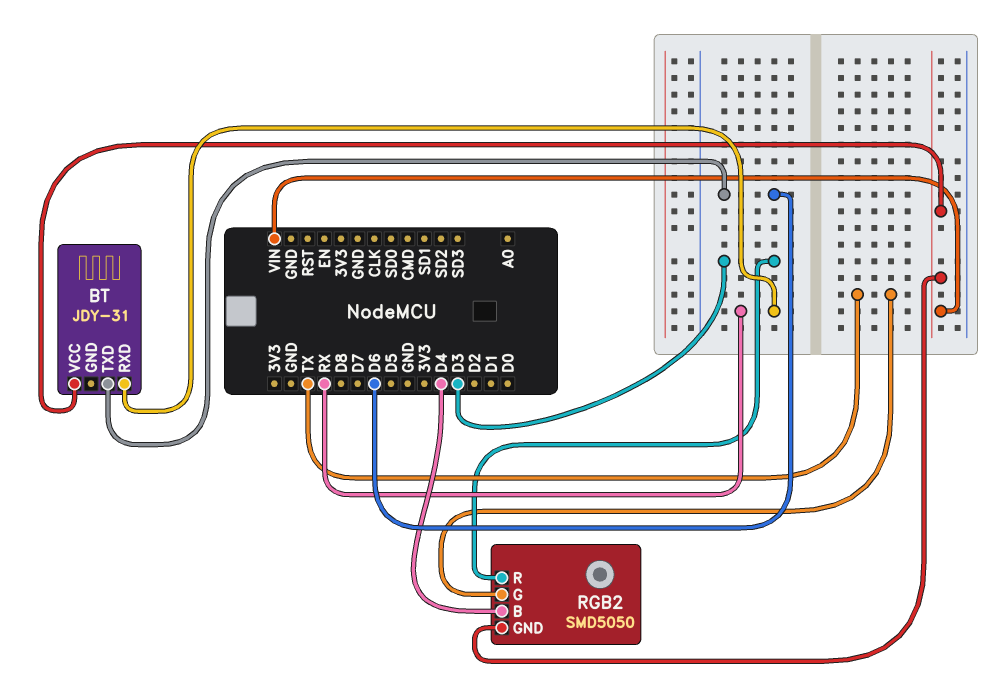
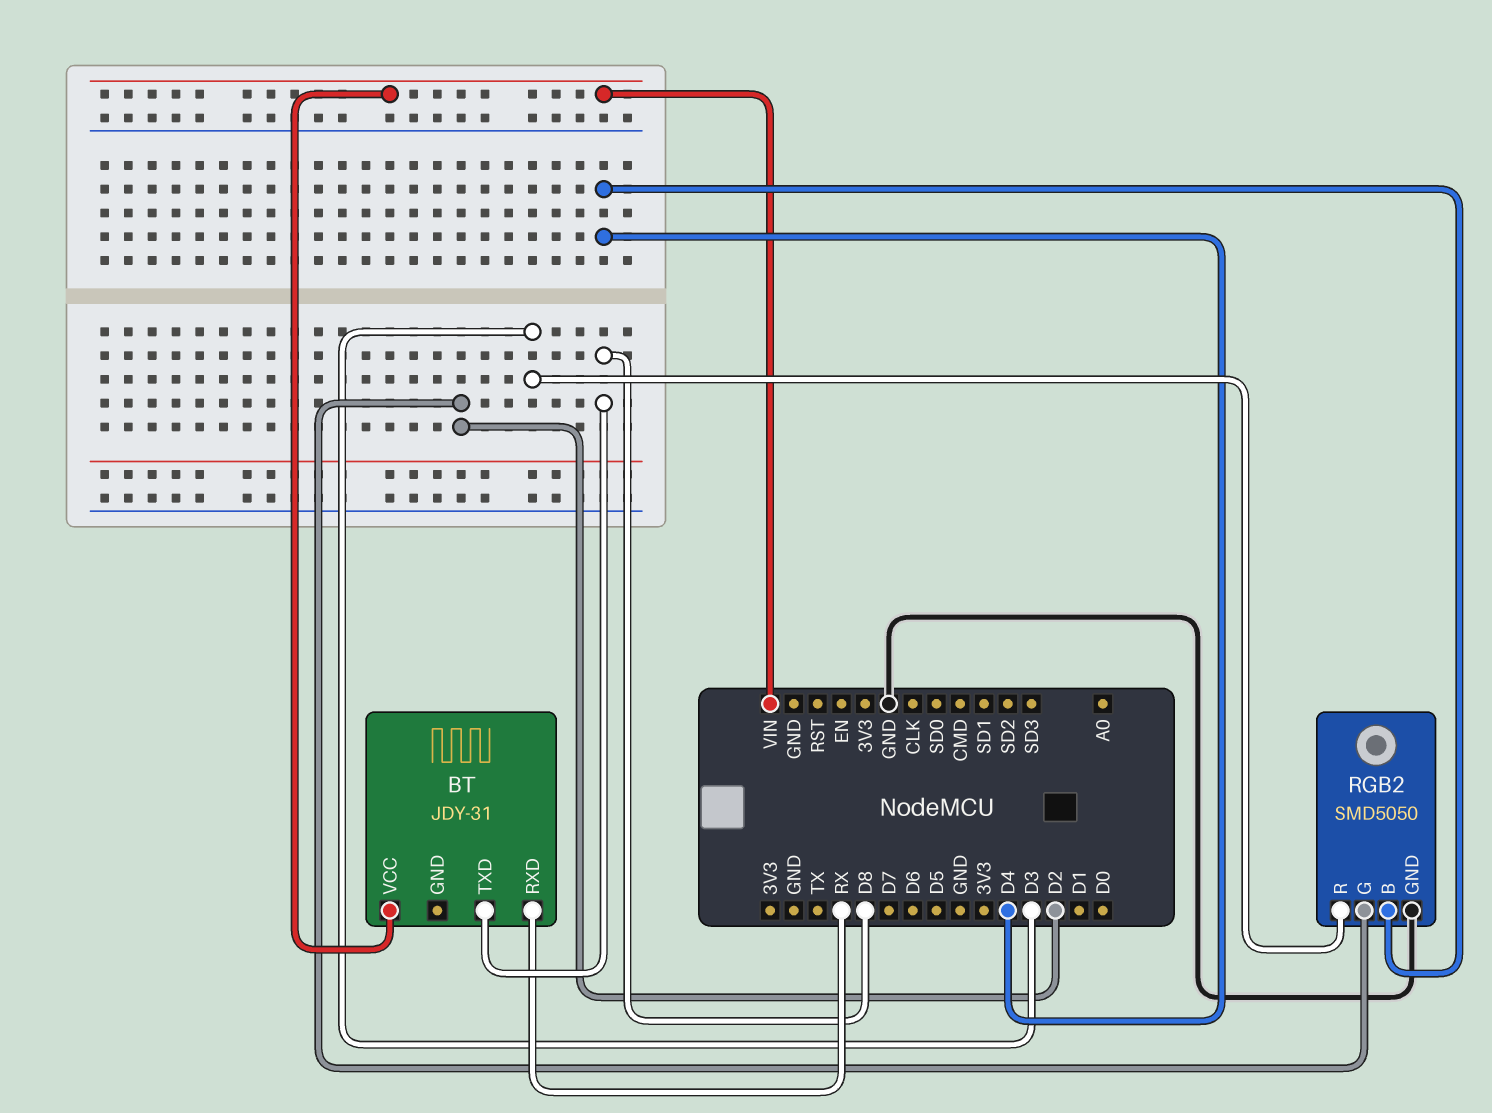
BT pin TXD: D6 -> D8
RGB2 pin G: TX -> D2
RGB2 pin GND: VIN -> GND

